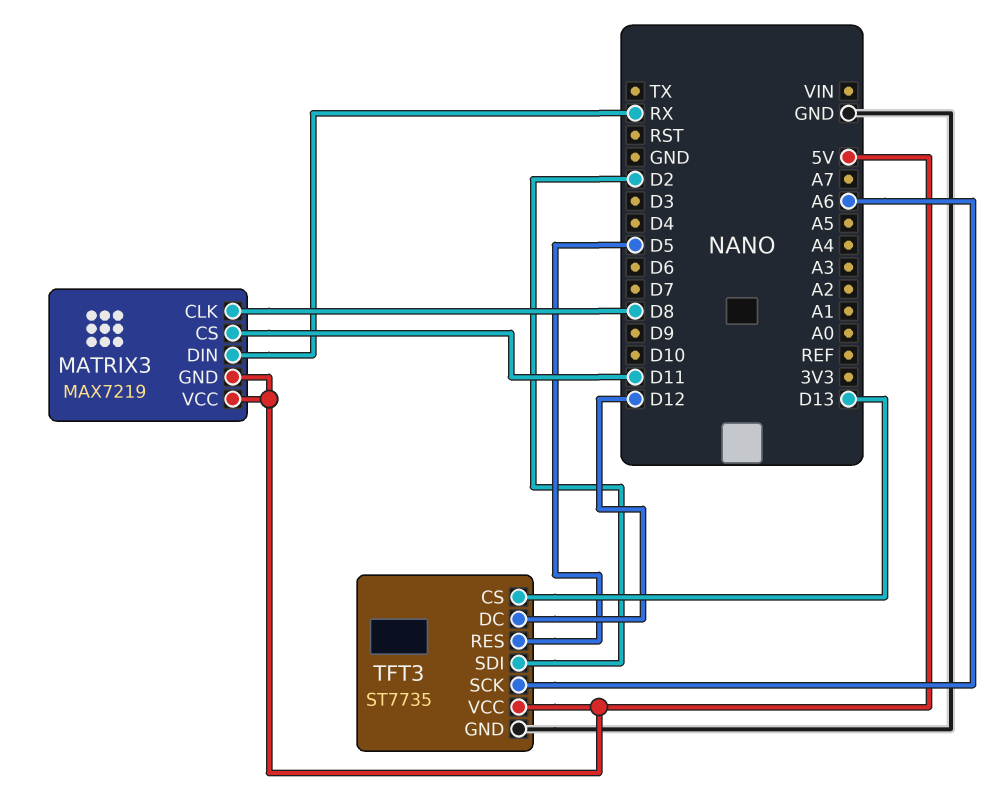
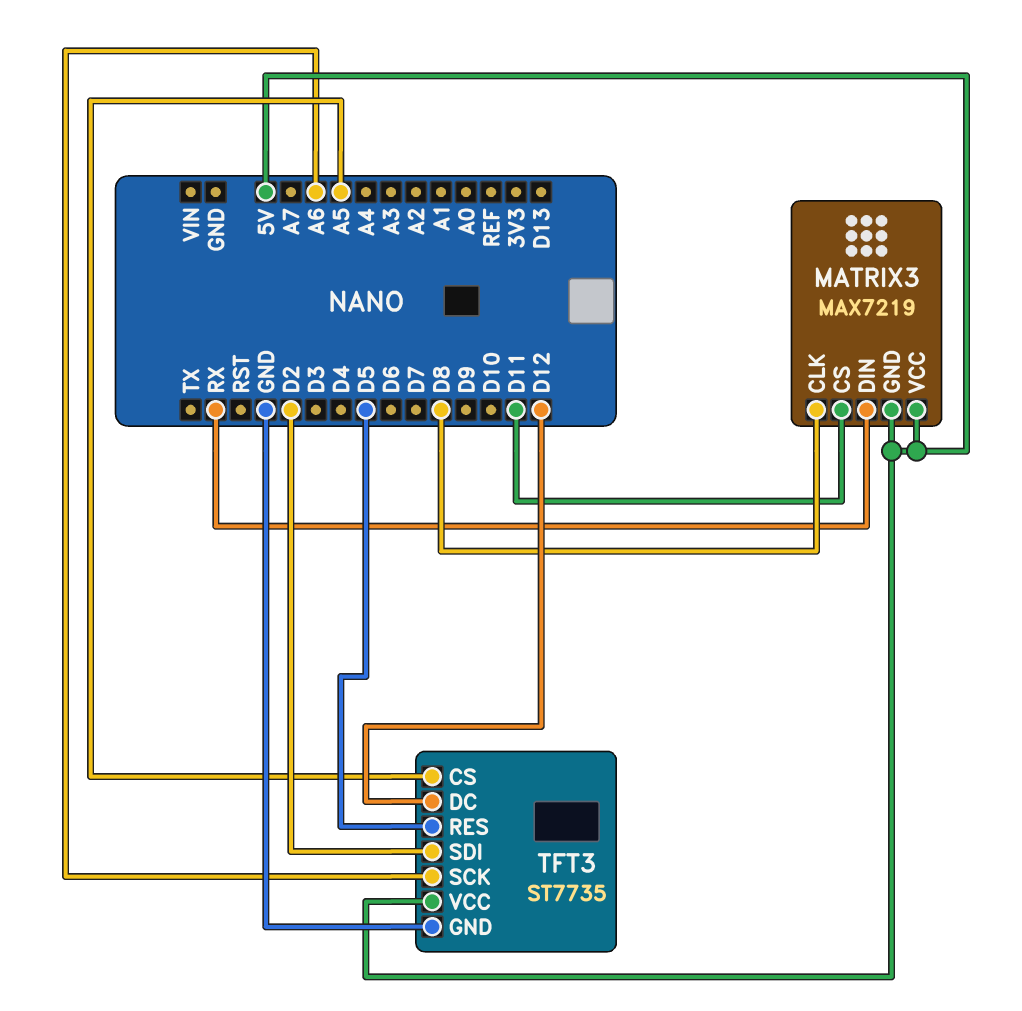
TFT3 pin CS: D13 -> A5

